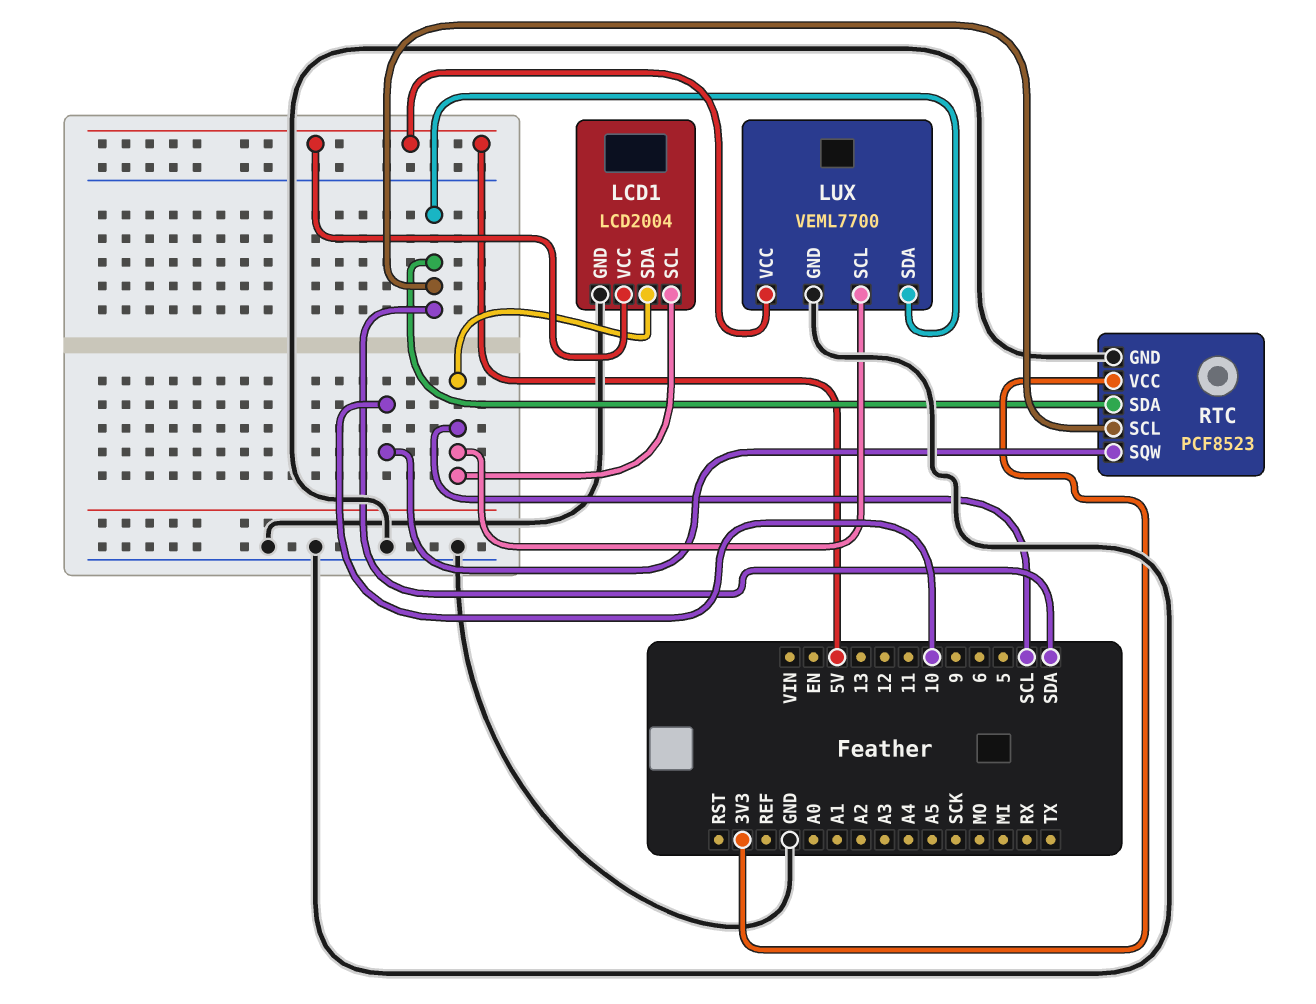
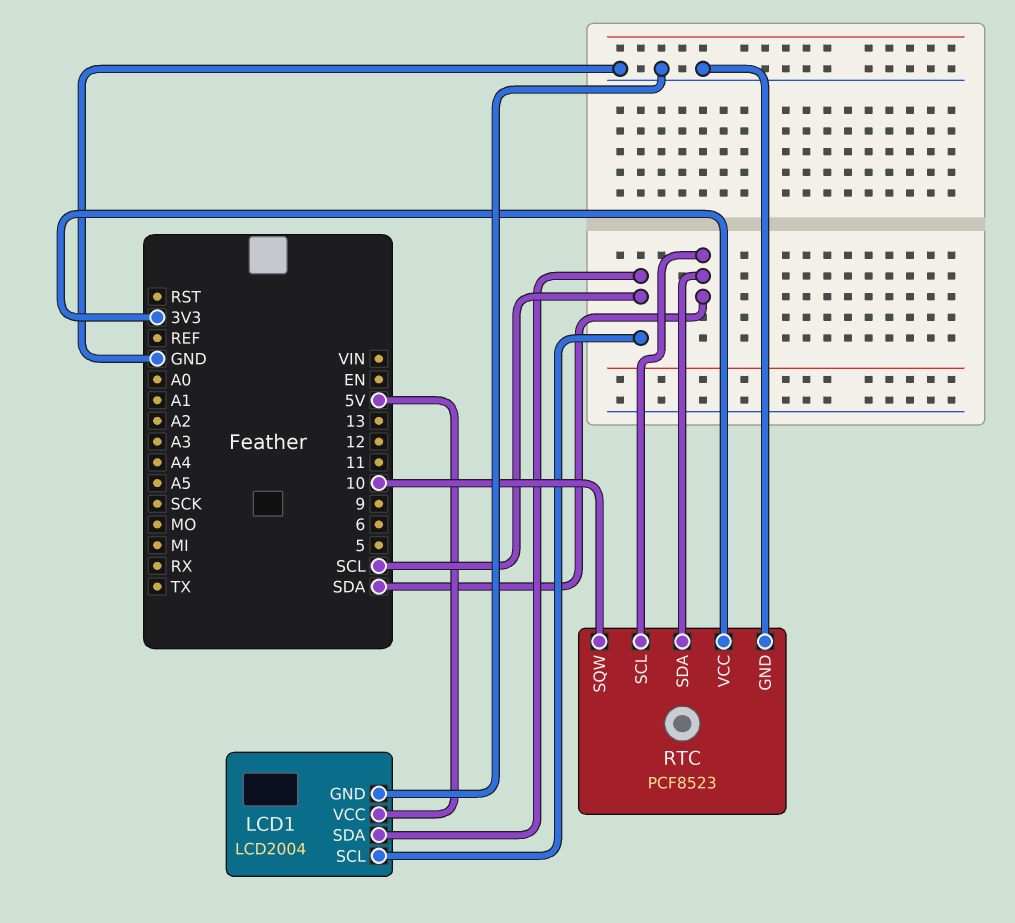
LUX: VEML7700 -> none
LUX pin GND: GND -> none
LUX pin SCL: SCL -> none
LUX pin SDA: SDA -> none
LUX pin VCC: 5V -> none

